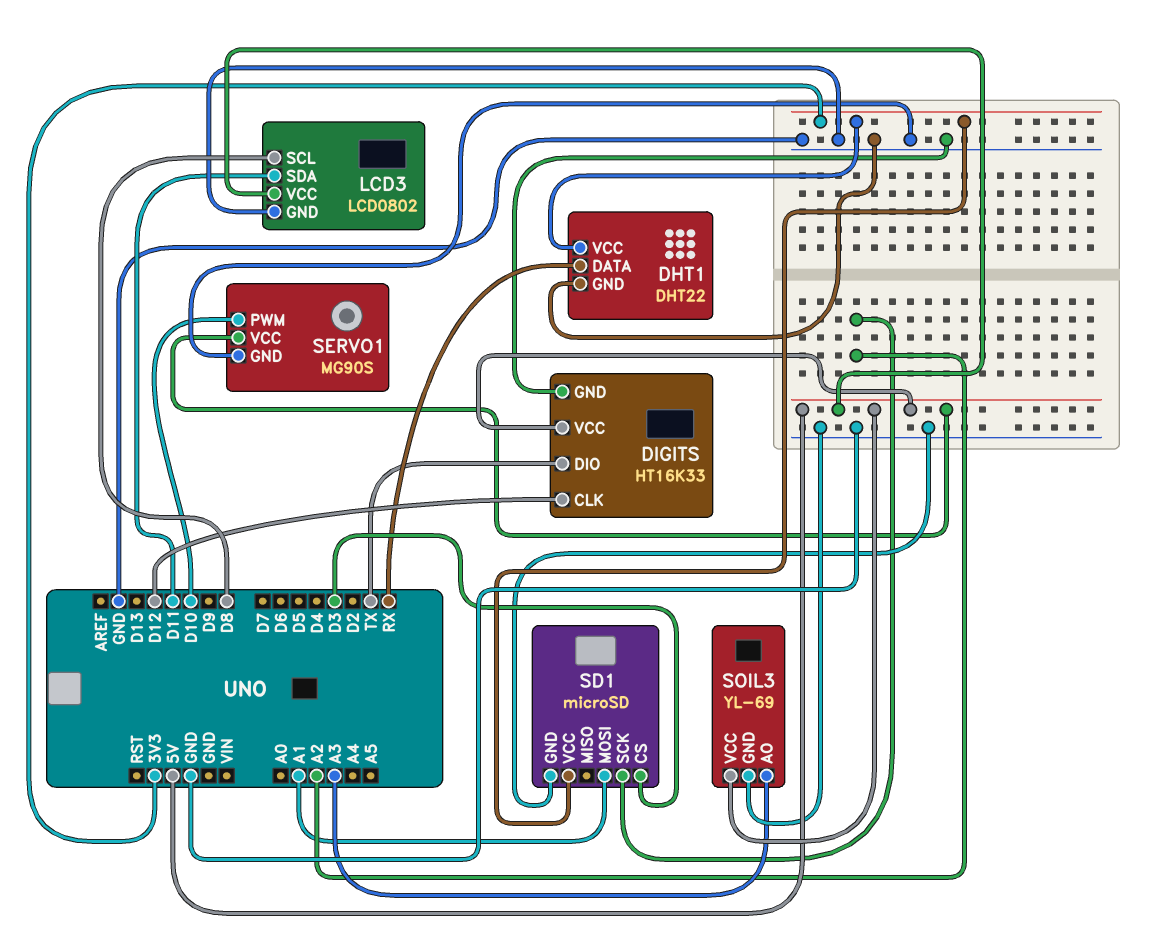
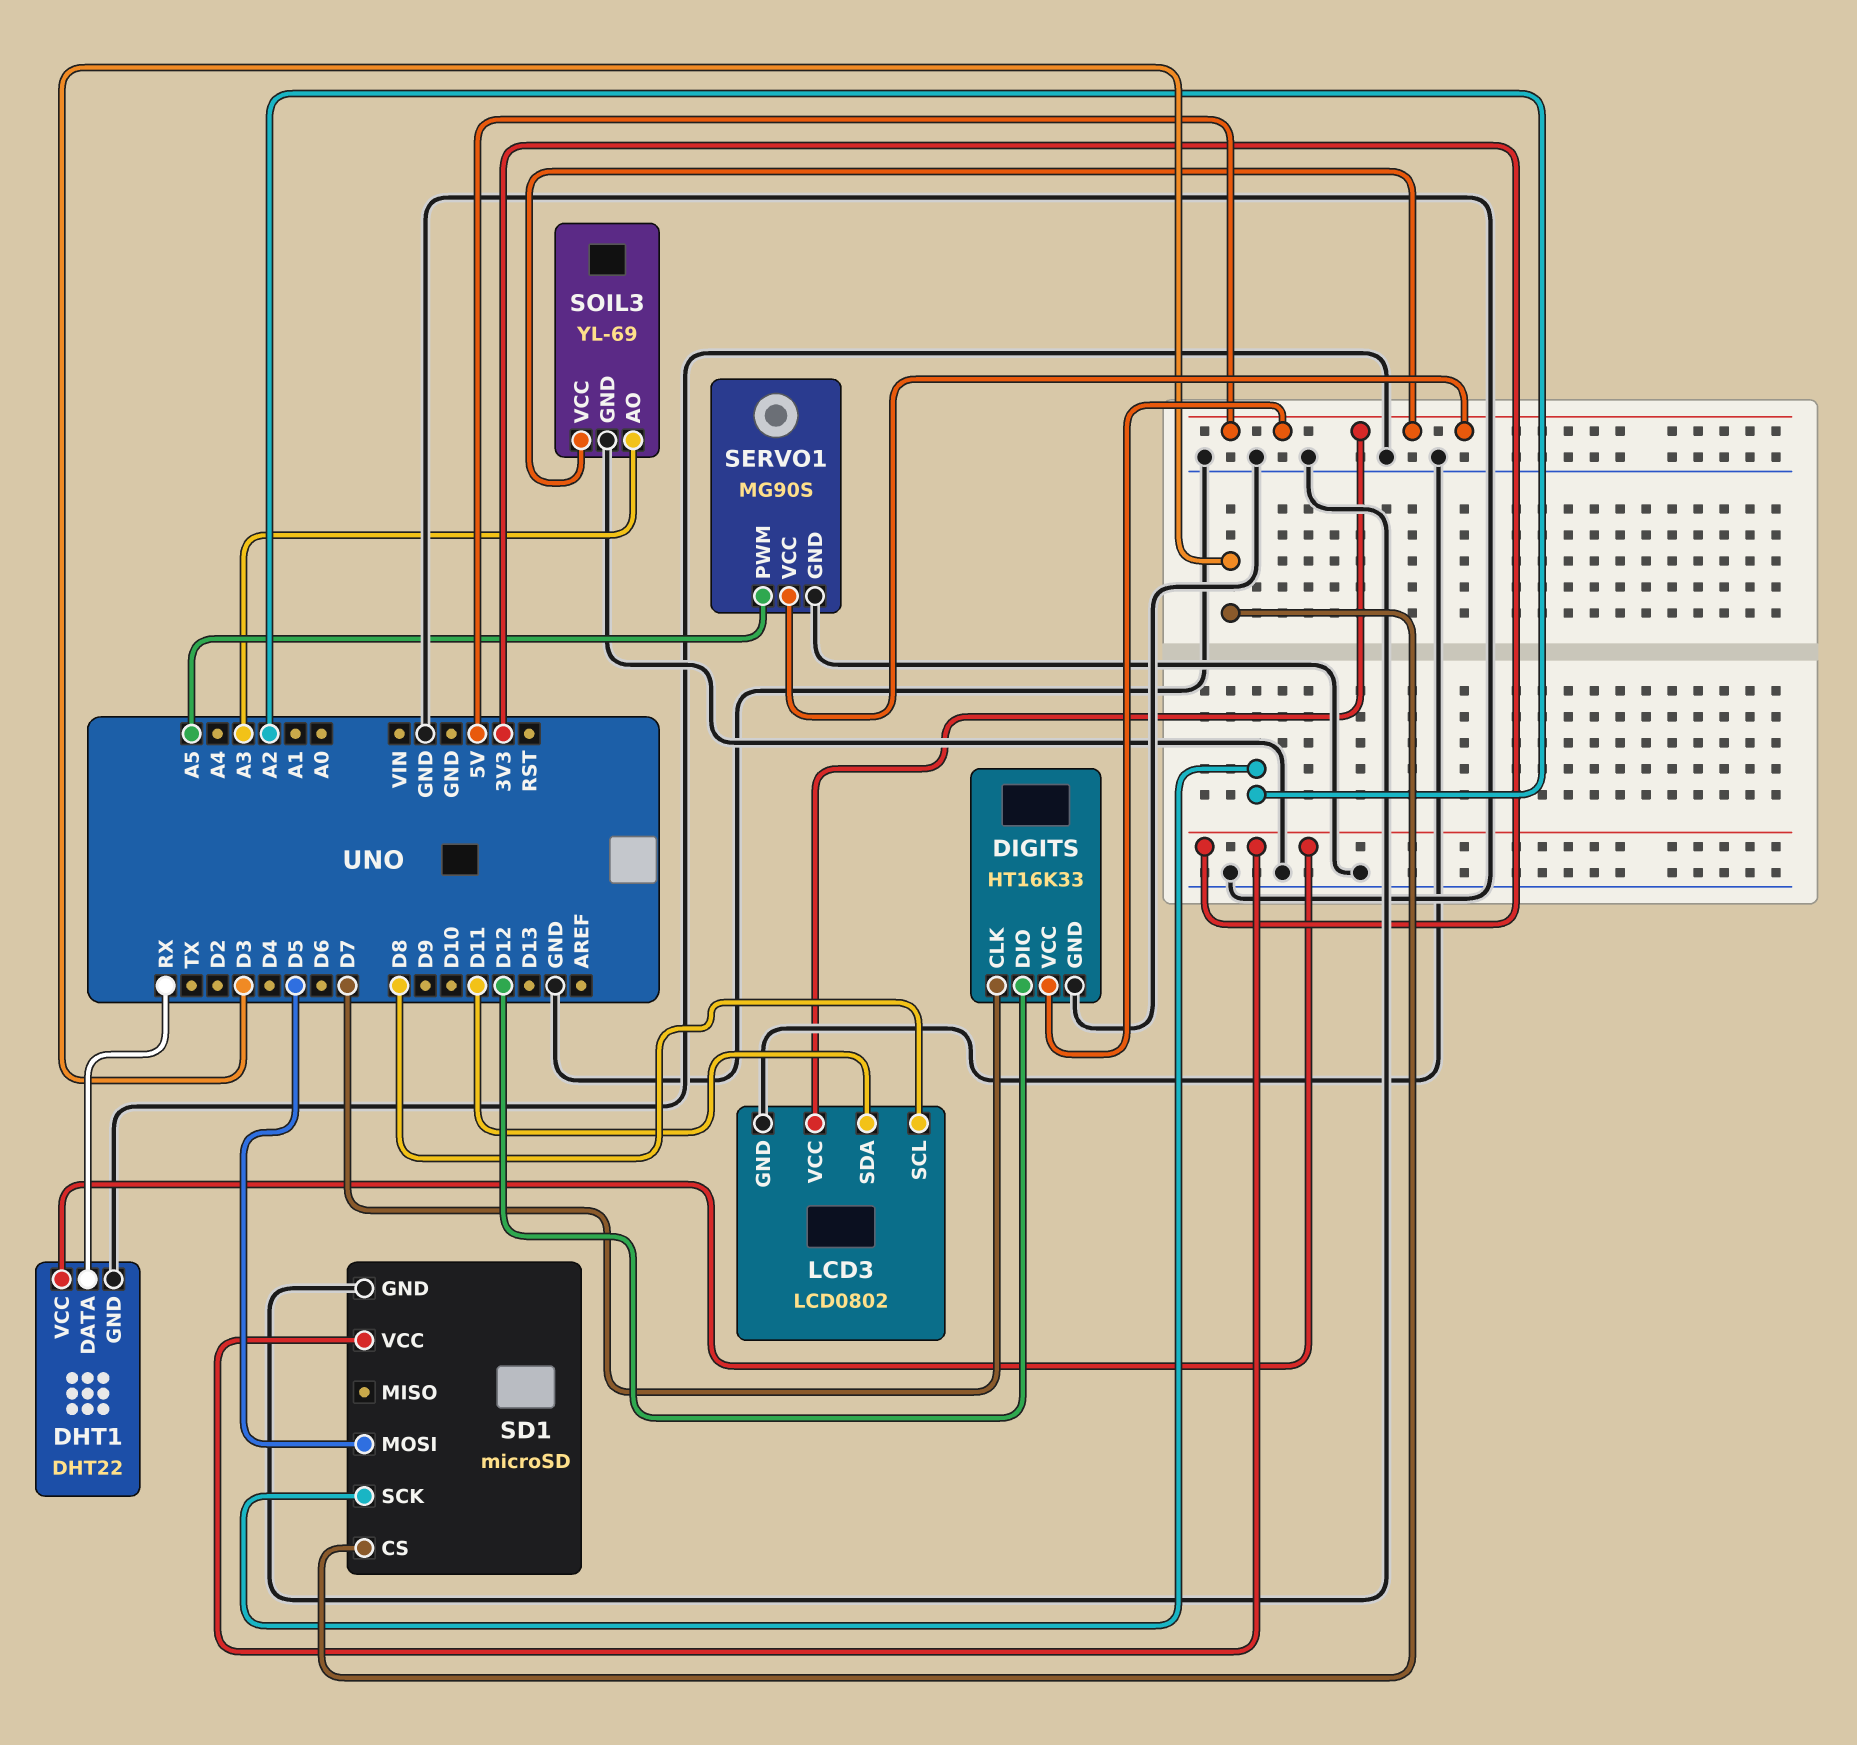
DIGITS pin CLK: D12 -> D7
DIGITS pin DIO: TX -> D12
SD1 pin MOSI: A1 -> D5
SERVO1 pin PWM: D10 -> A5

